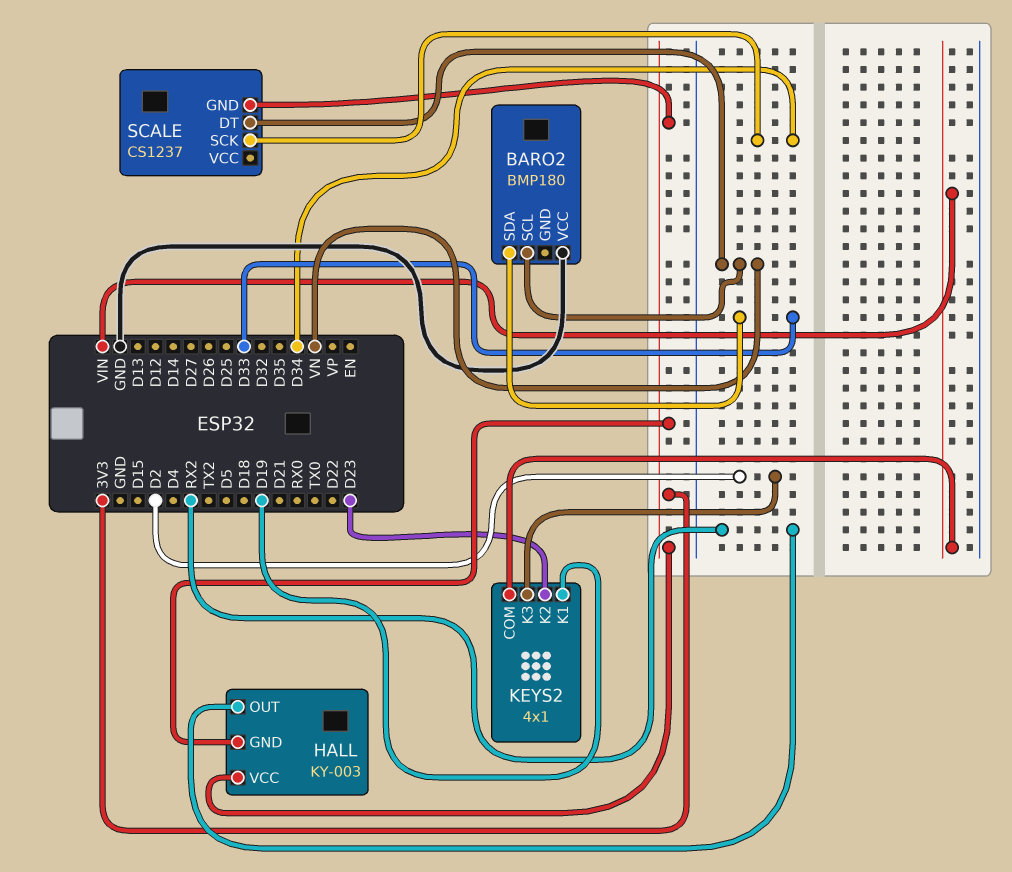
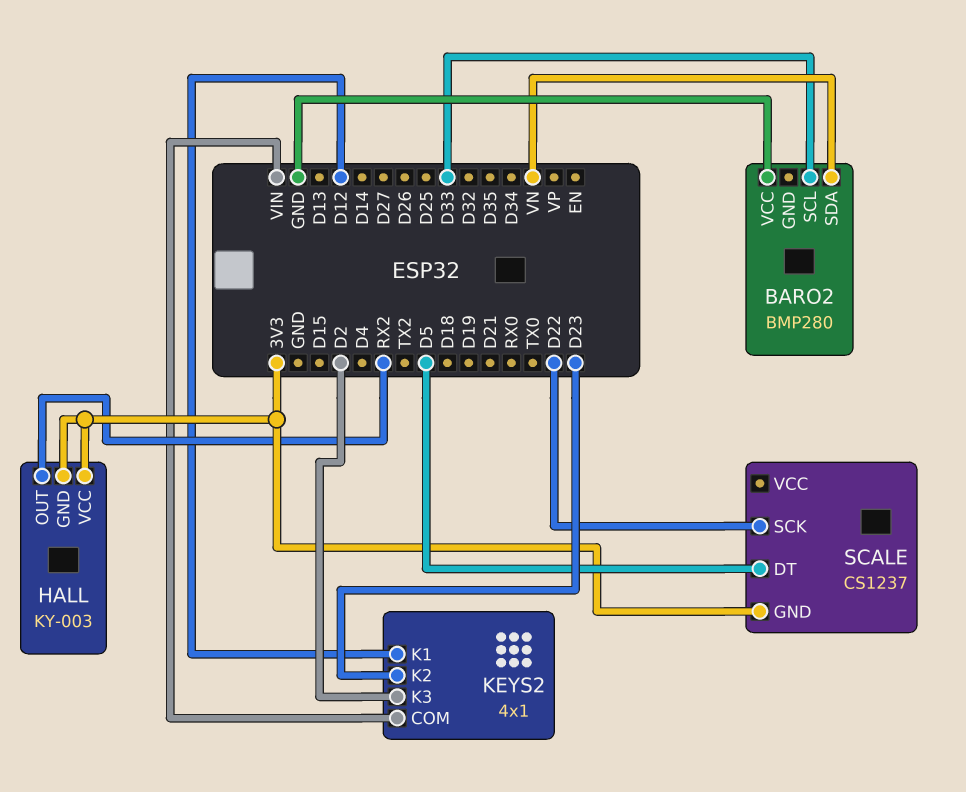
BARO2: BMP180 -> BMP280
BARO2 pin SCL: VN -> D33
BARO2 pin SDA: D33 -> VN
KEYS2 pin K1: D19 -> D12
SCALE pin DT: VN -> D5
SCALE pin SCK: D34 -> D22

